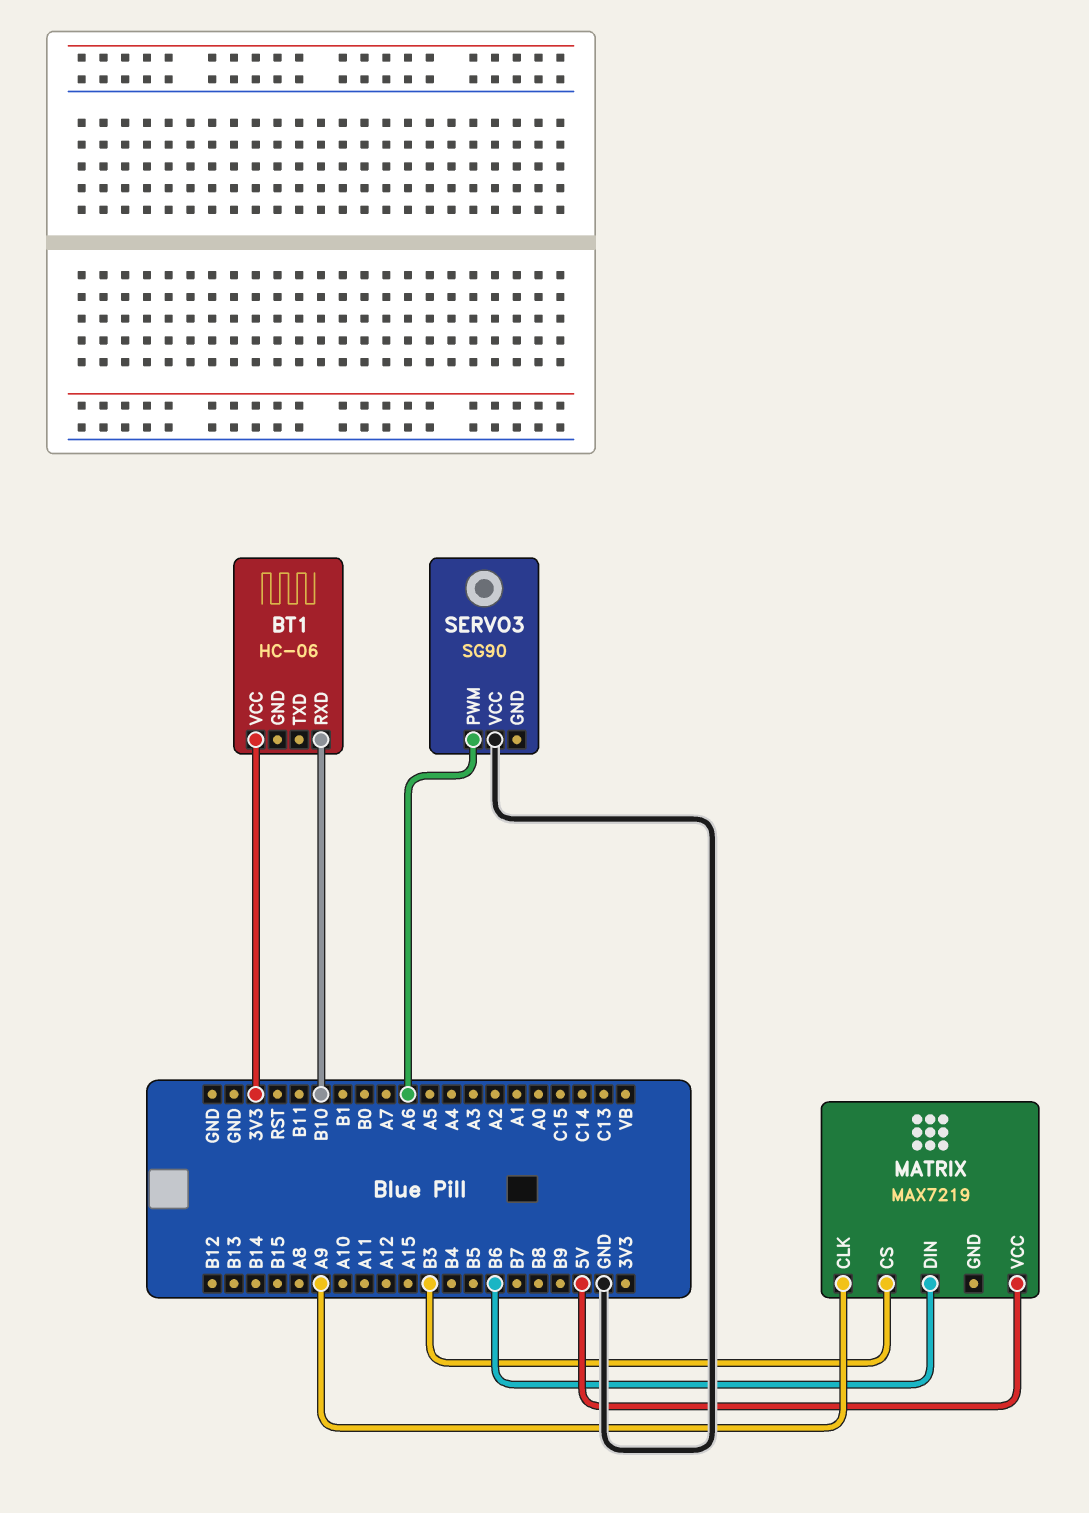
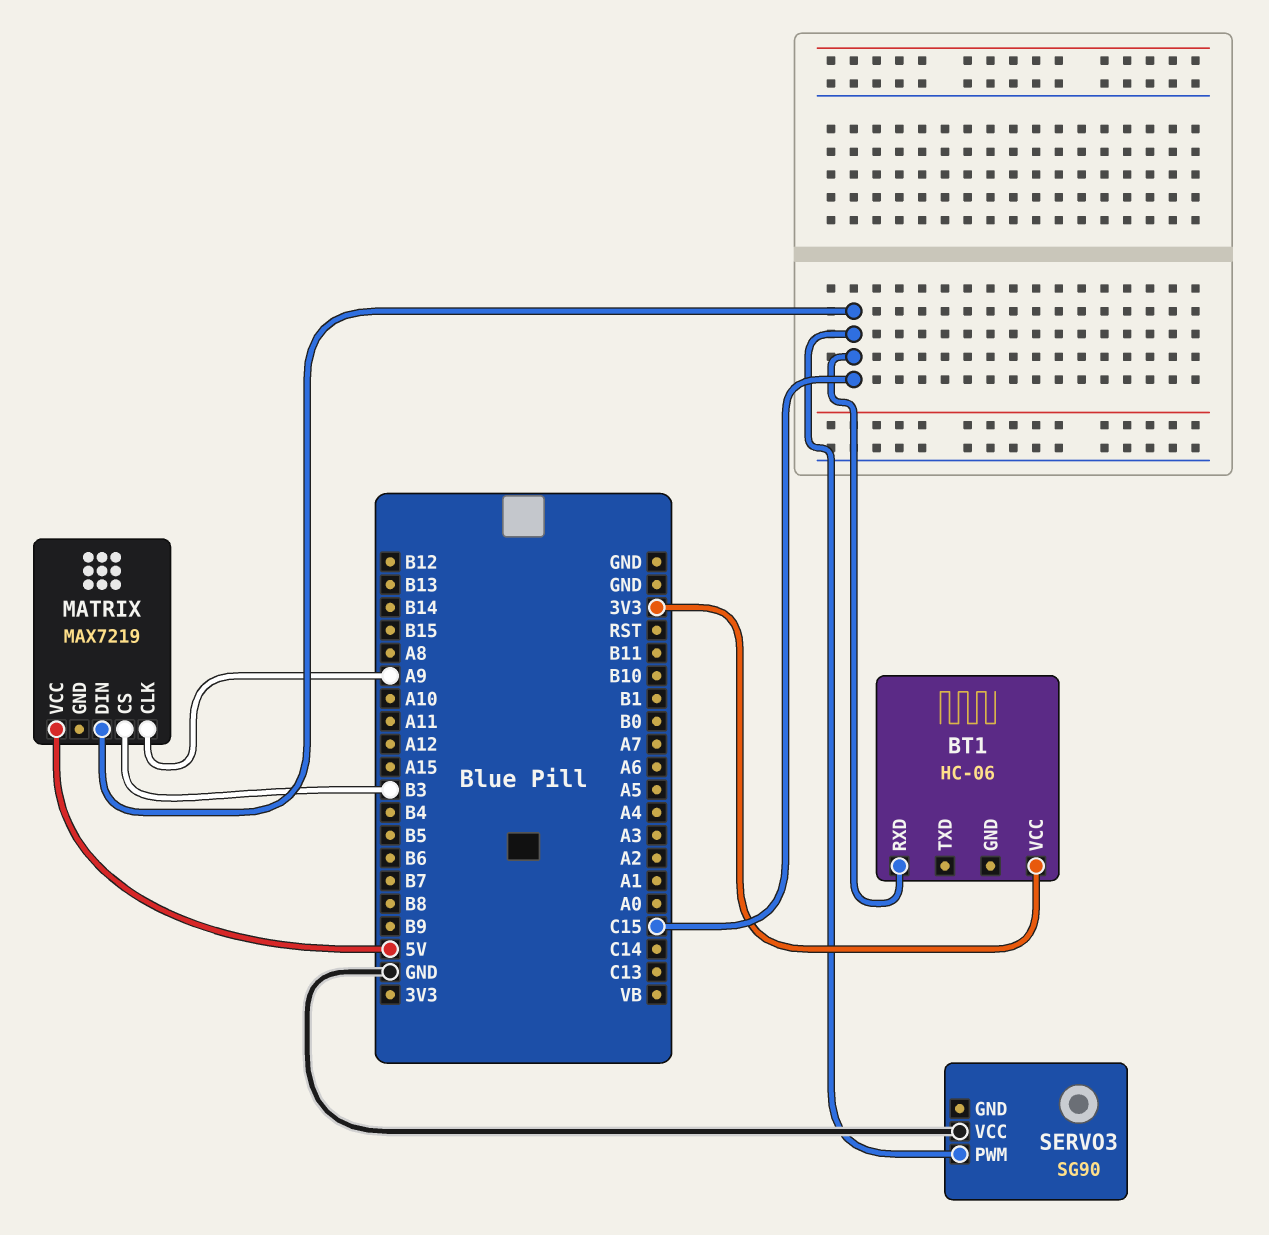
BT1 pin RXD: B10 -> C15
MATRIX pin DIN: B6 -> C15
SERVO3 pin PWM: A6 -> C15

